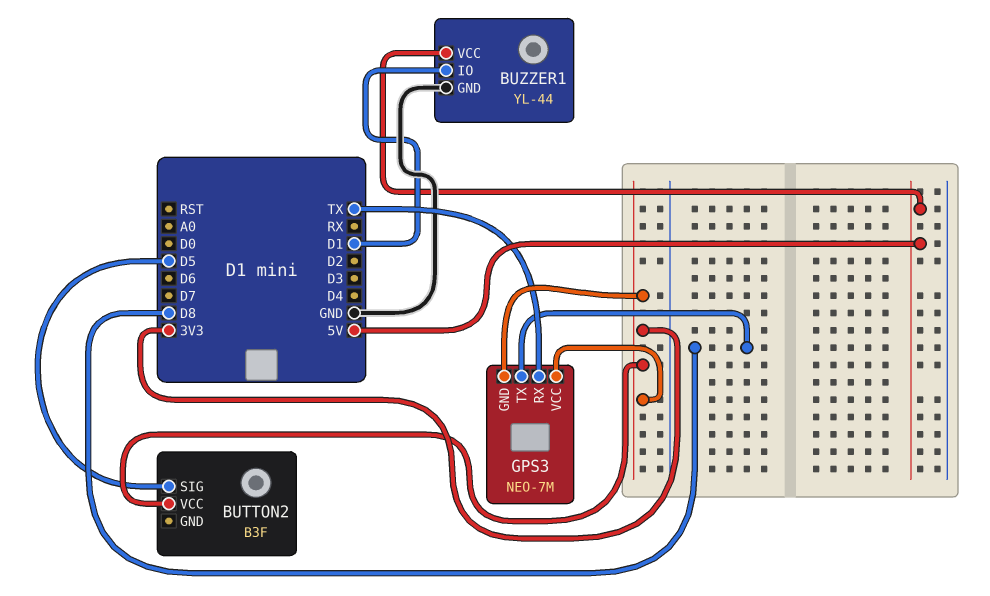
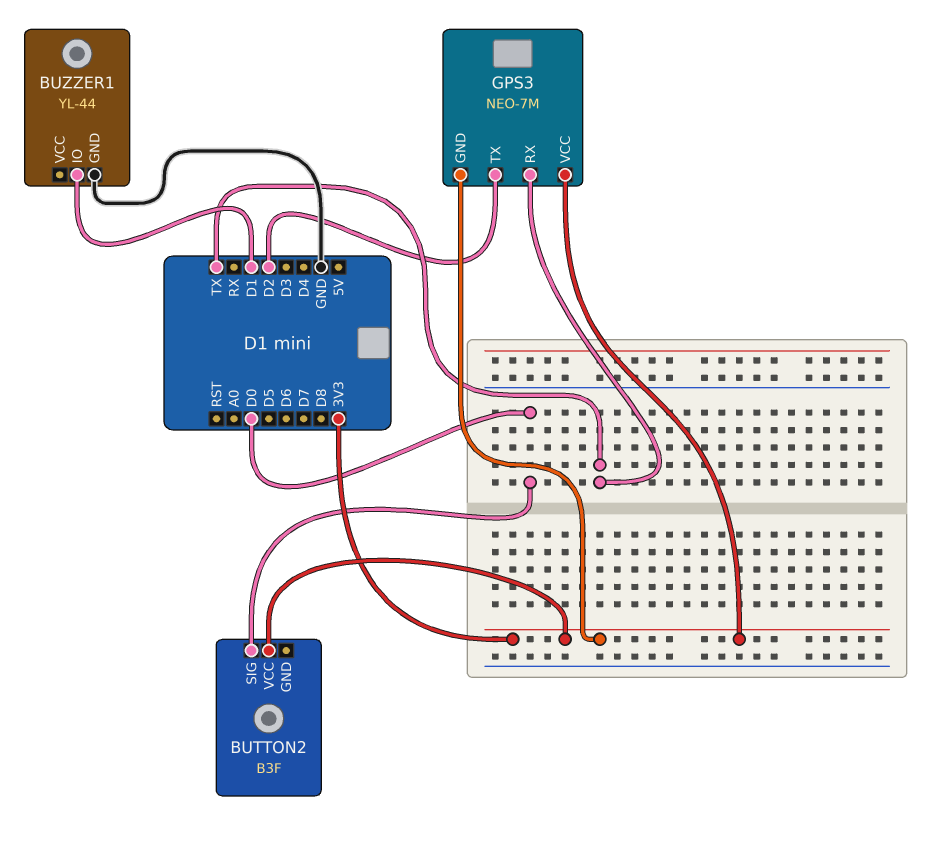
BUTTON2 pin SIG: D5 -> D0
BUZZER1 pin VCC: 5V -> none
GPS3 pin TX: D8 -> D2

